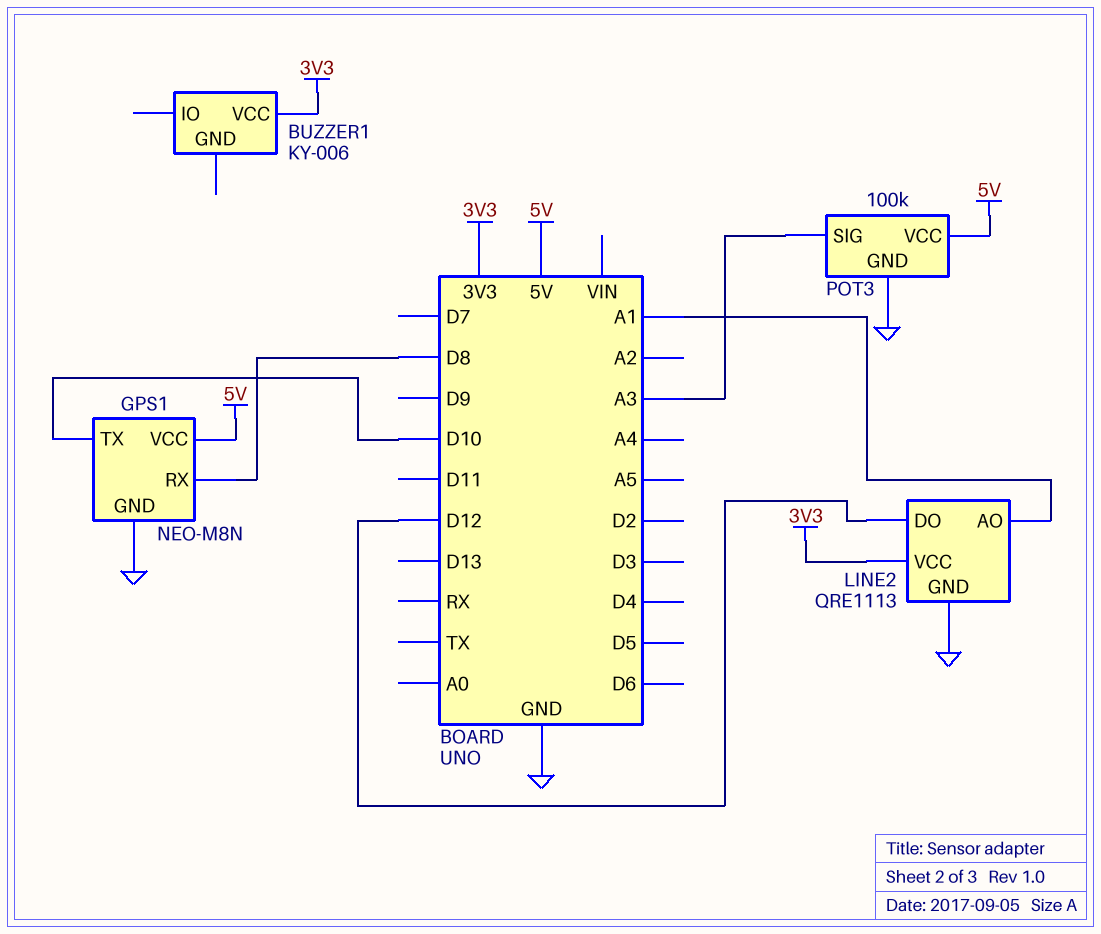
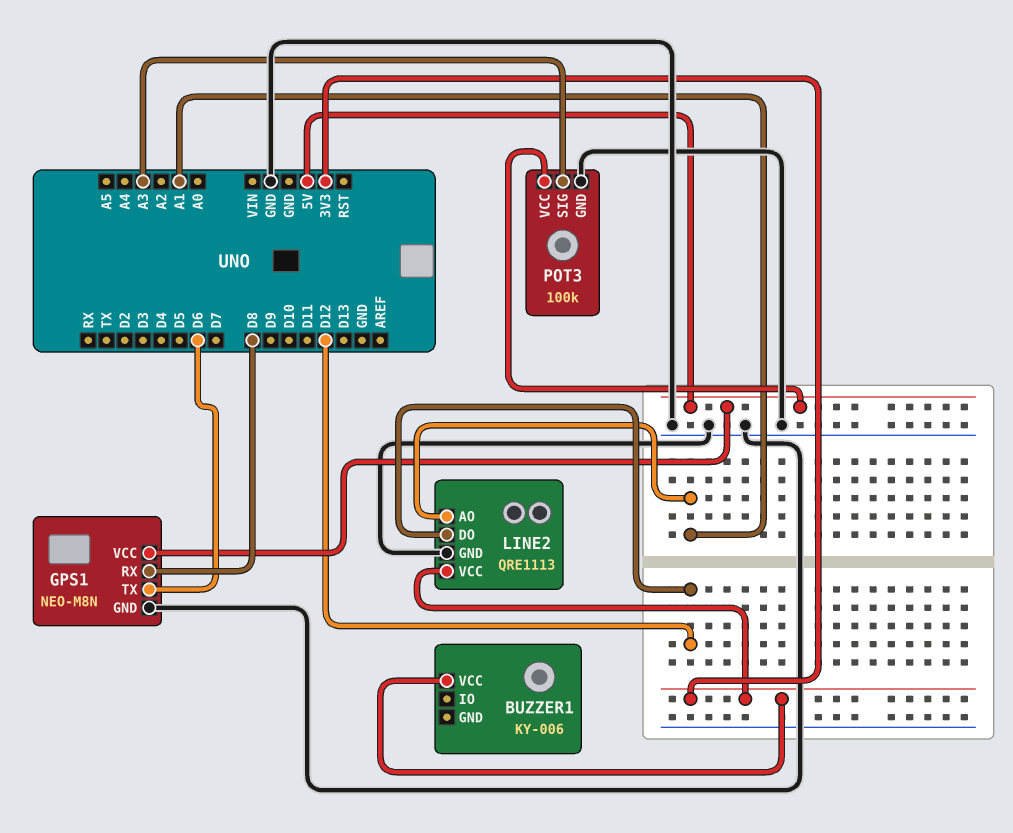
GPS1 pin TX: D10 -> D6

